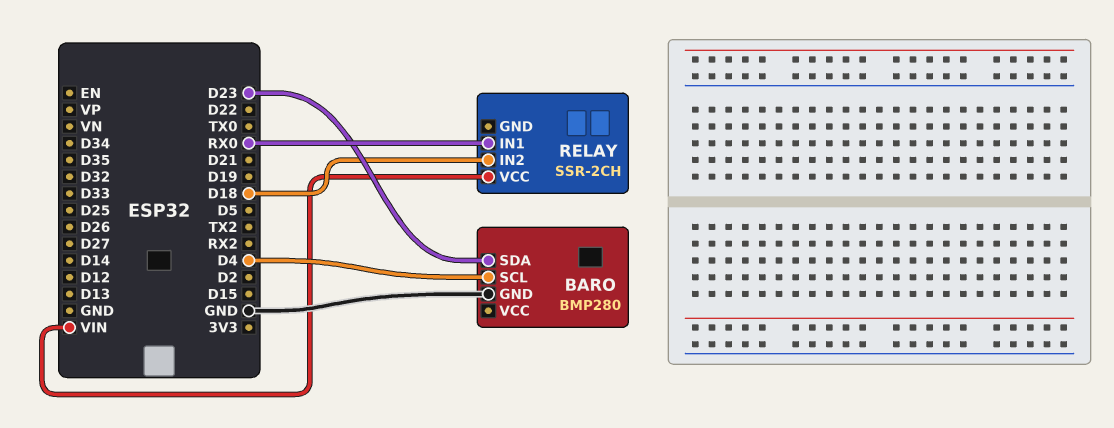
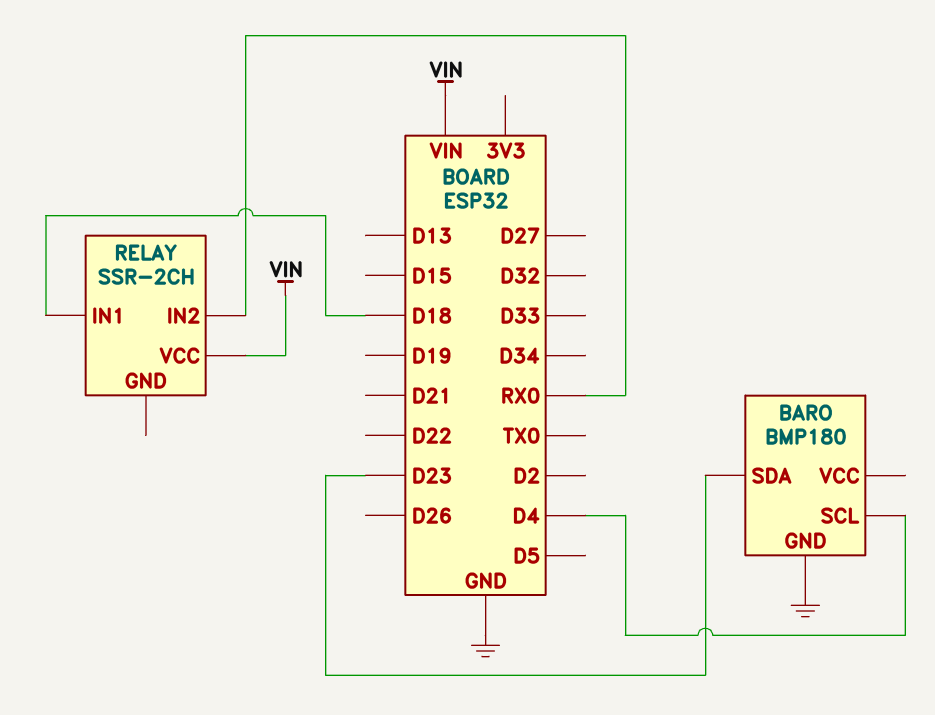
BARO: BMP280 -> BMP180
RELAY pin IN1: RX0 -> D18
RELAY pin IN2: D18 -> RX0

